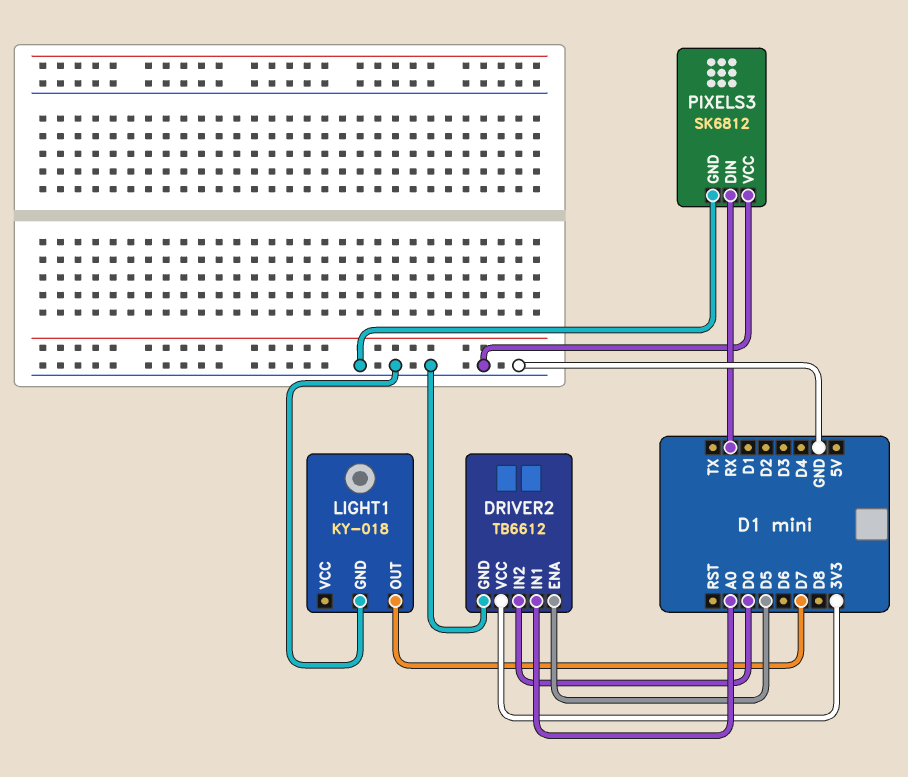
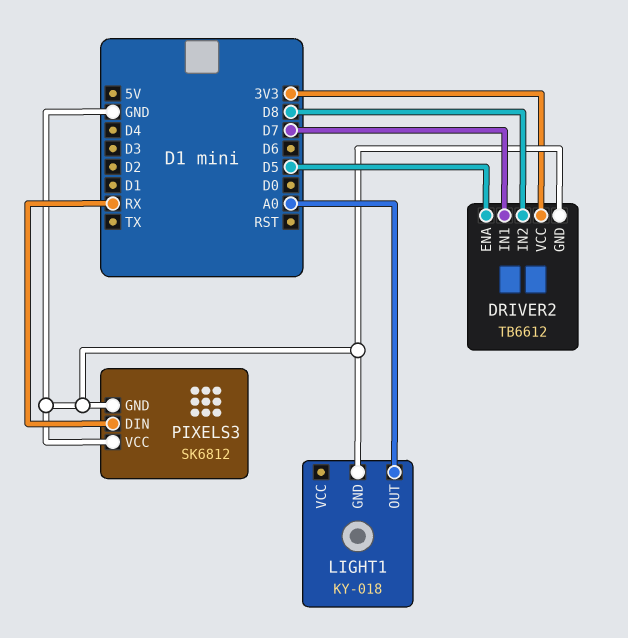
DRIVER2 pin IN1: A0 -> D7
DRIVER2 pin IN2: D0 -> D8
LIGHT1 pin OUT: D7 -> A0

